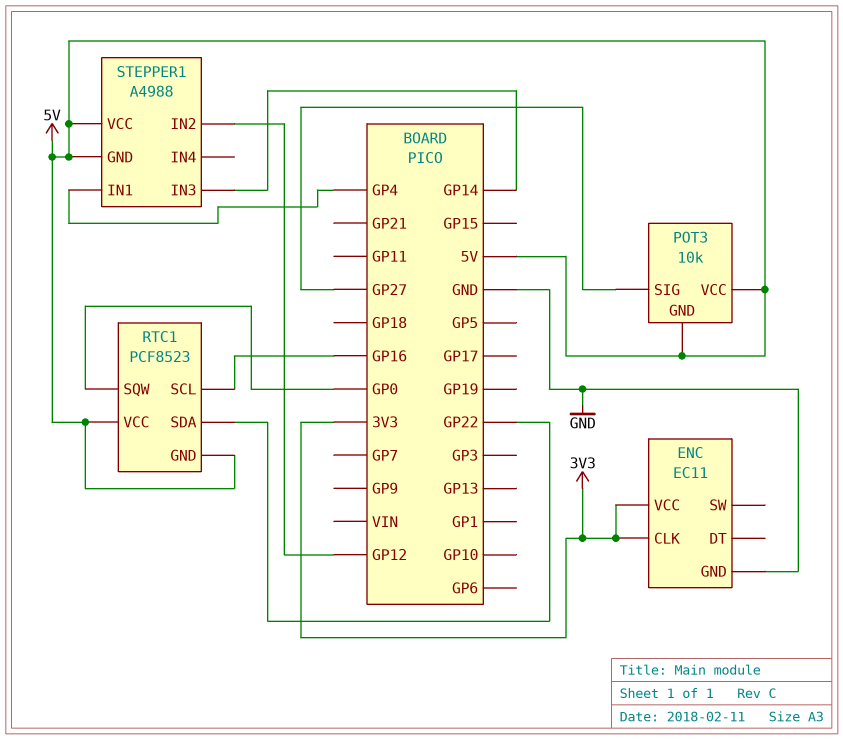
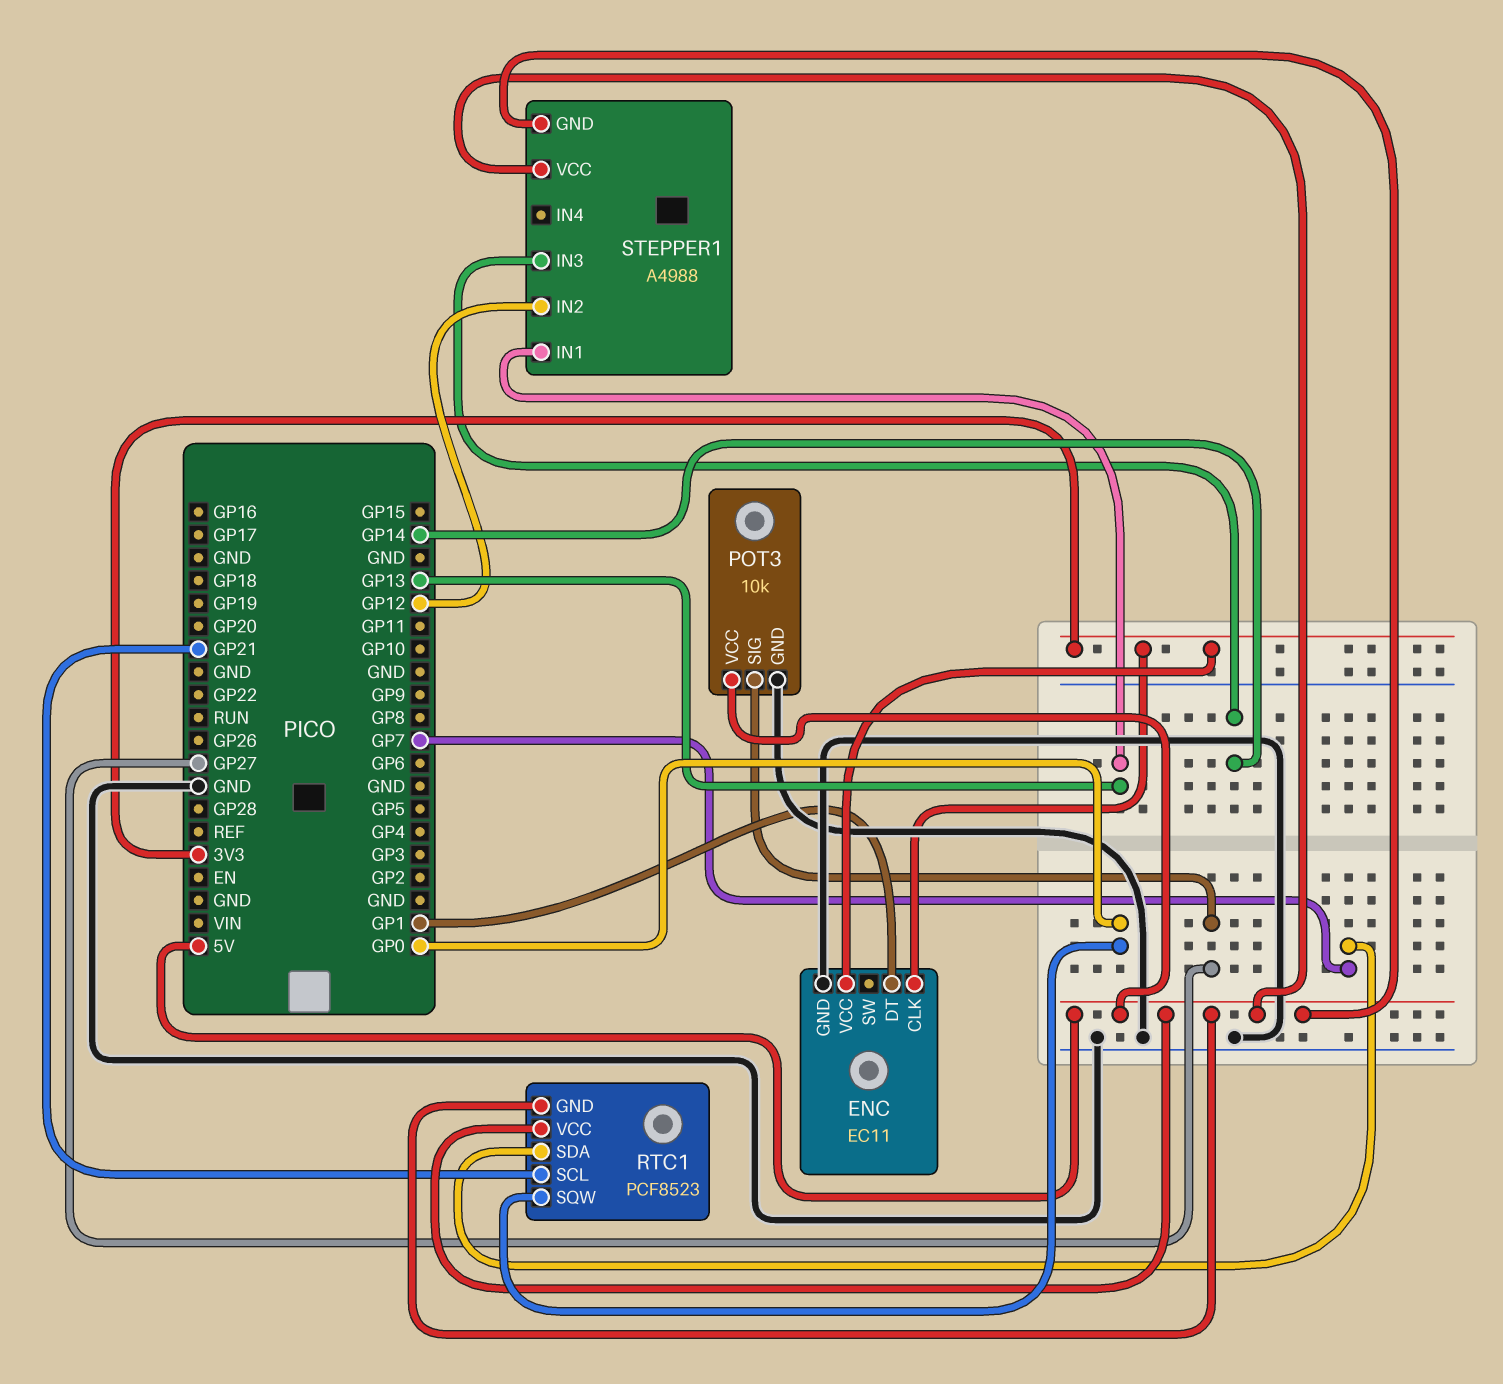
ENC pin DT: none -> GP1
POT3 pin GND: 5V -> GND
RTC1 pin SCL: GP16 -> GP21
RTC1 pin SDA: GP22 -> GP7
STEPPER1 pin IN1: GP4 -> GP13

